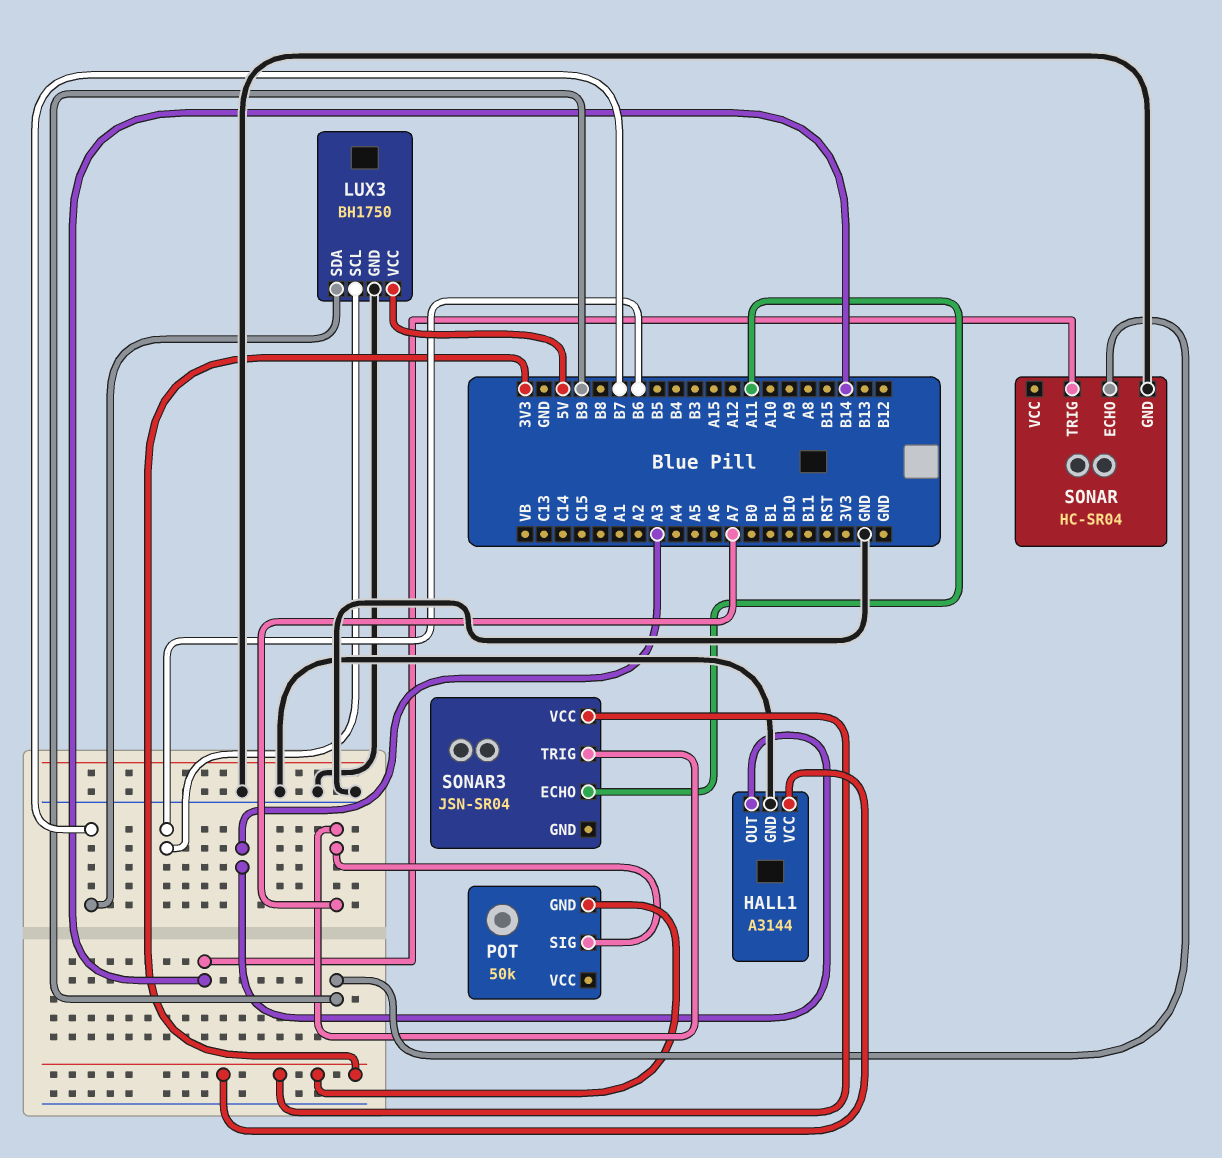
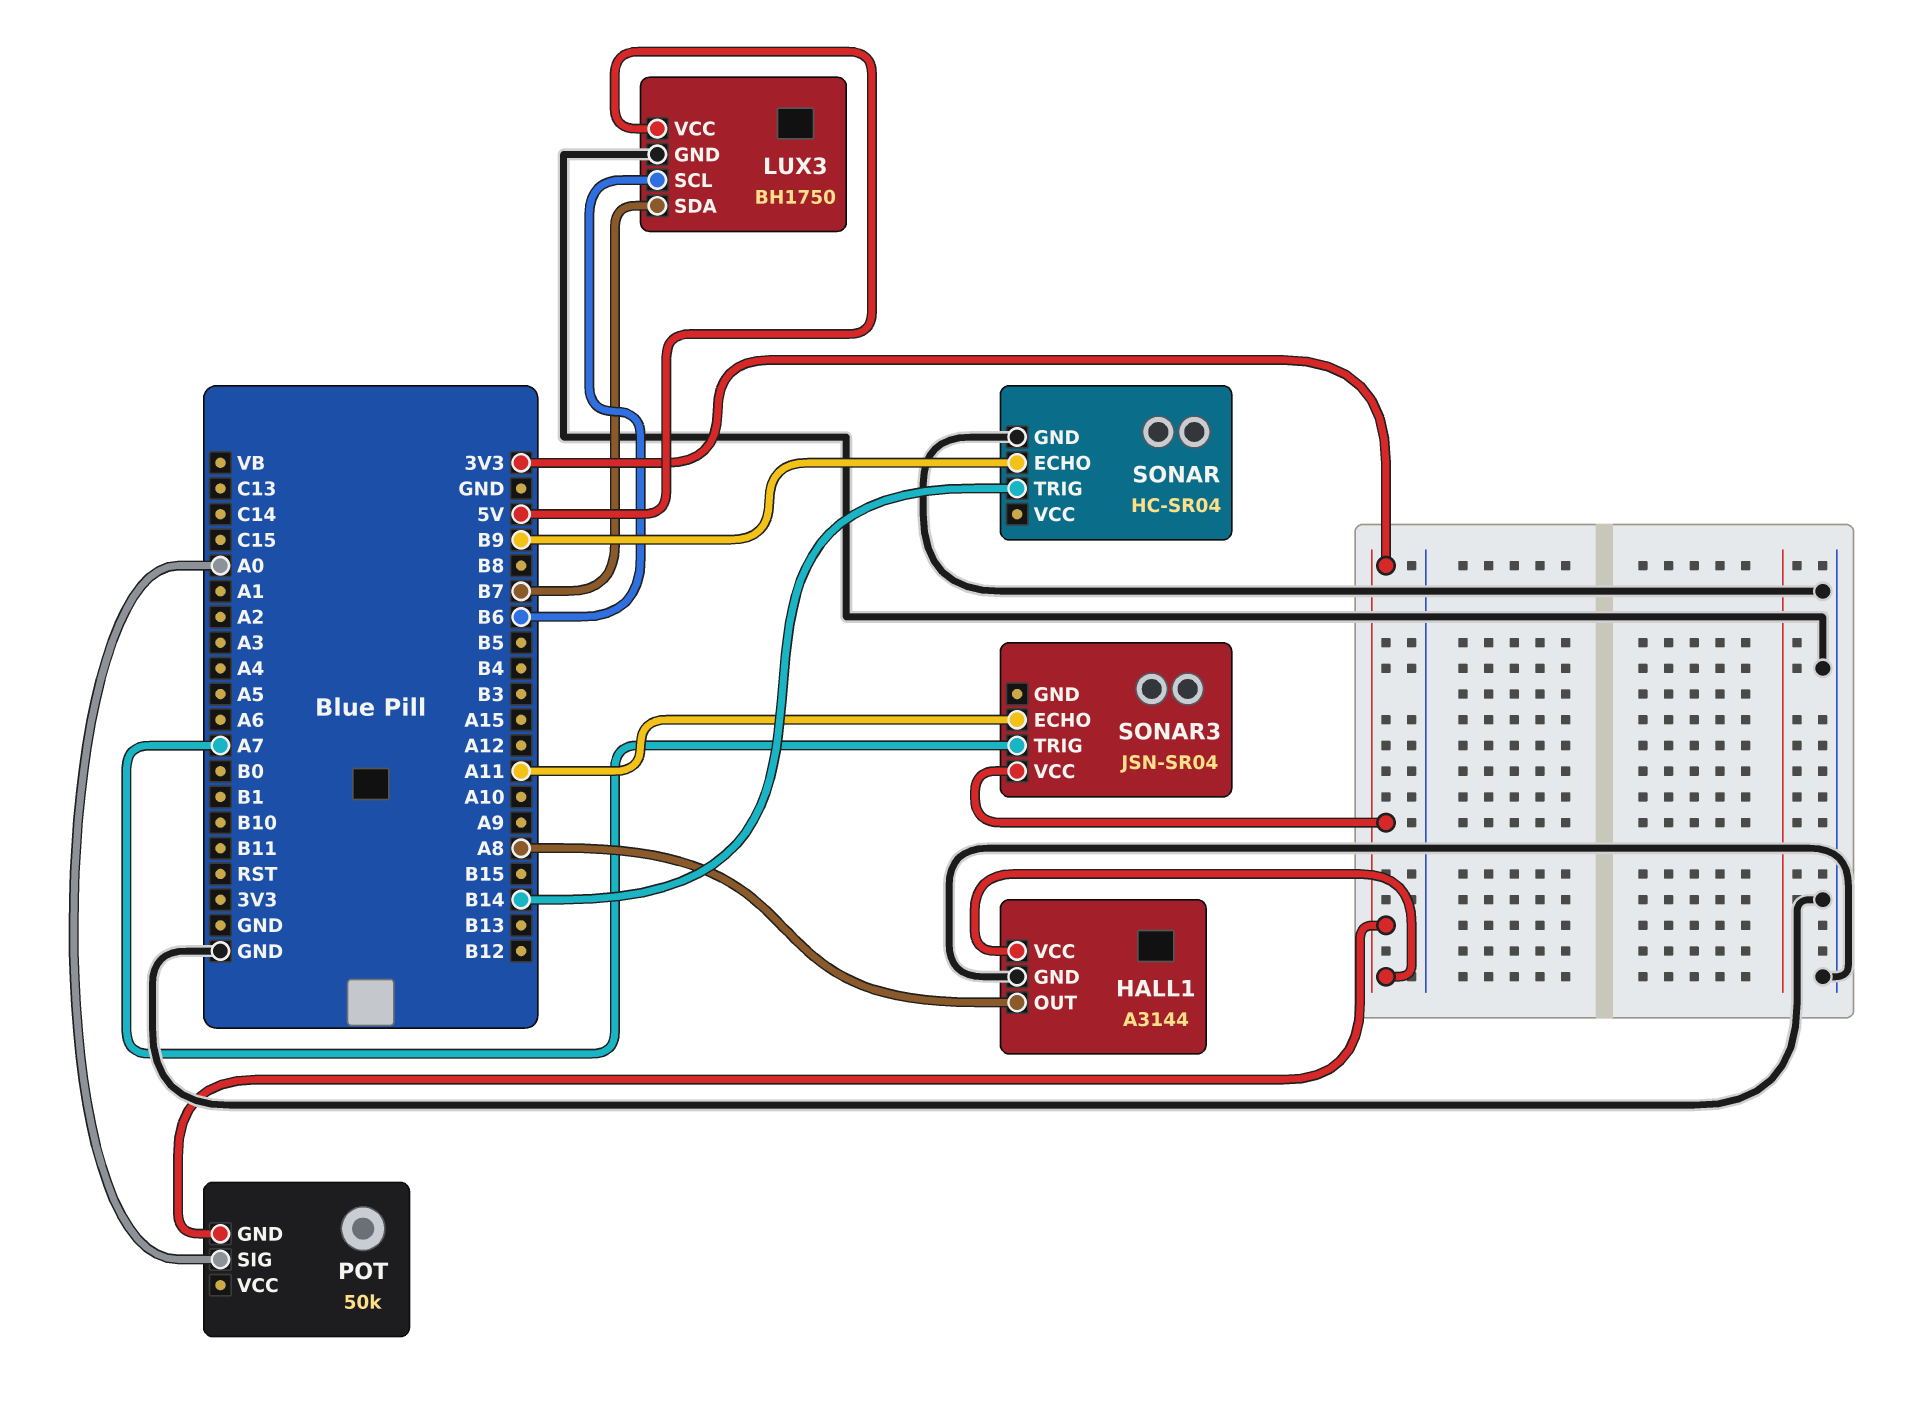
HALL1 pin OUT: A3 -> A8
POT pin SIG: A7 -> A0

